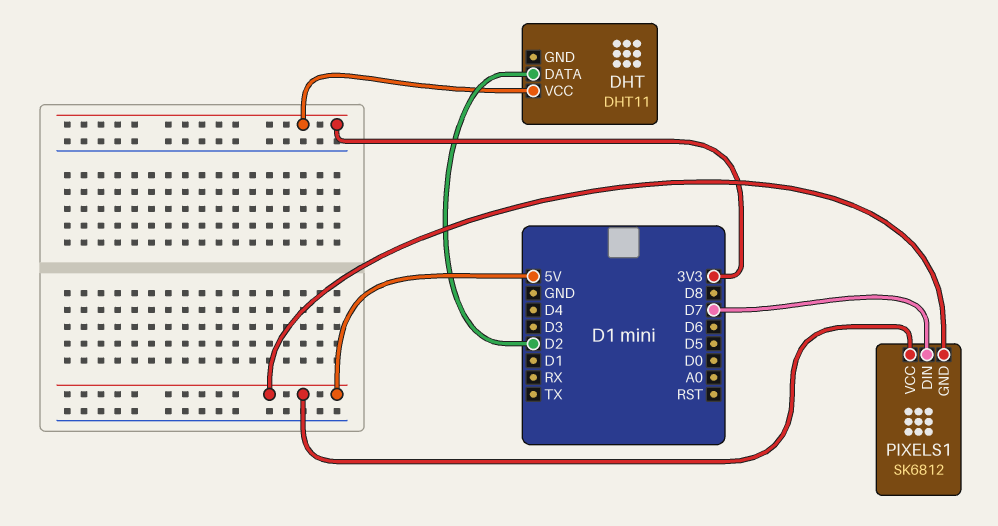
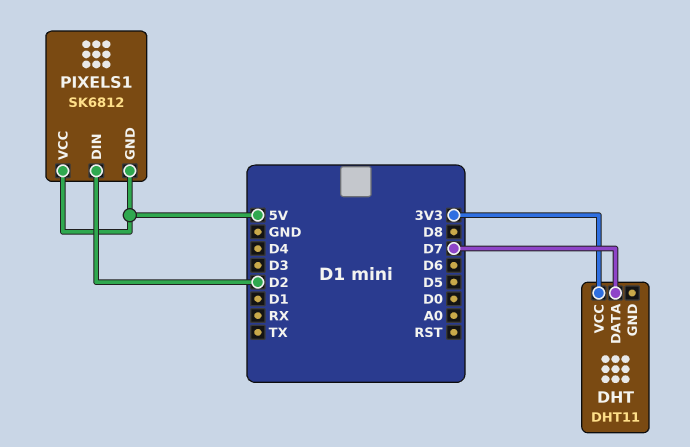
DHT pin DATA: D2 -> D7
PIXELS1 pin DIN: D7 -> D2

